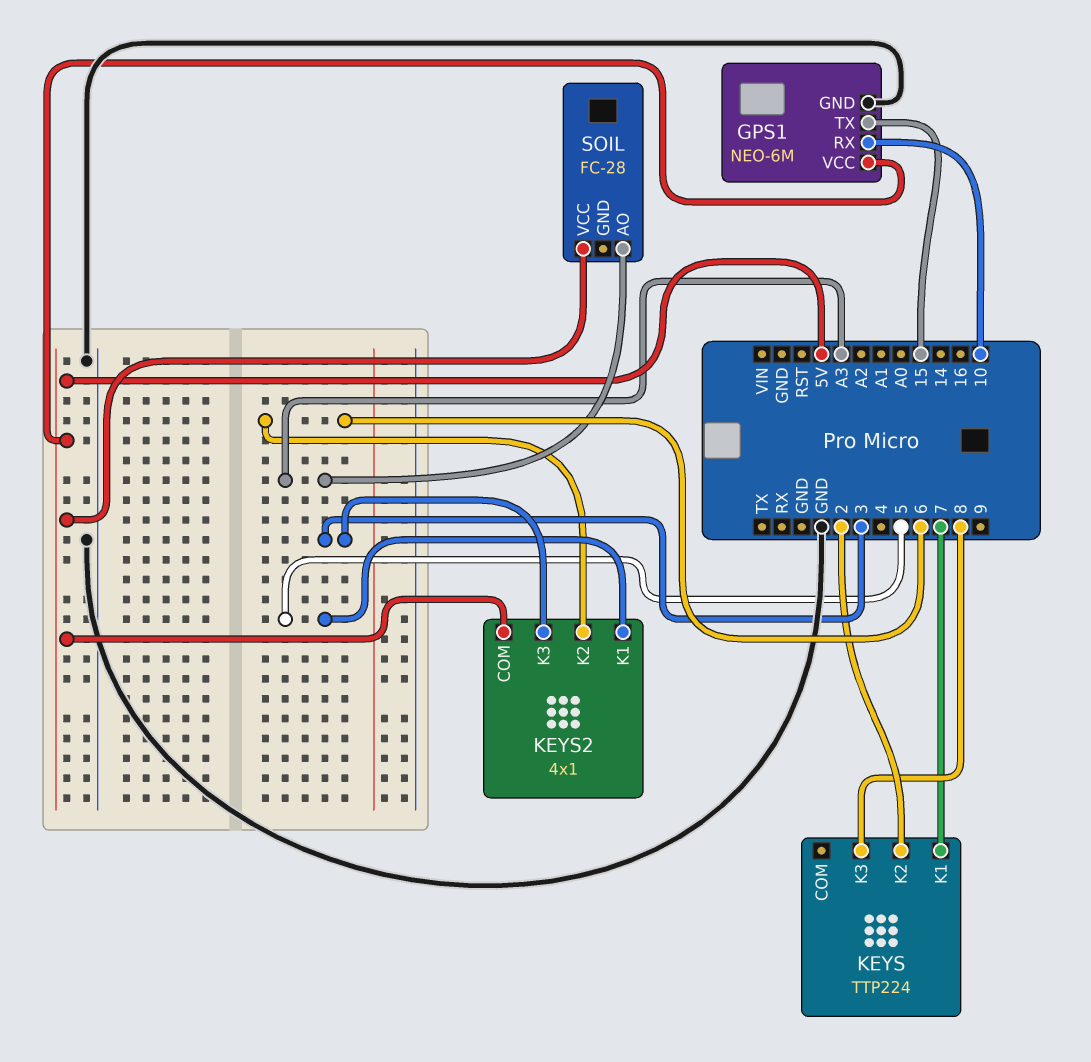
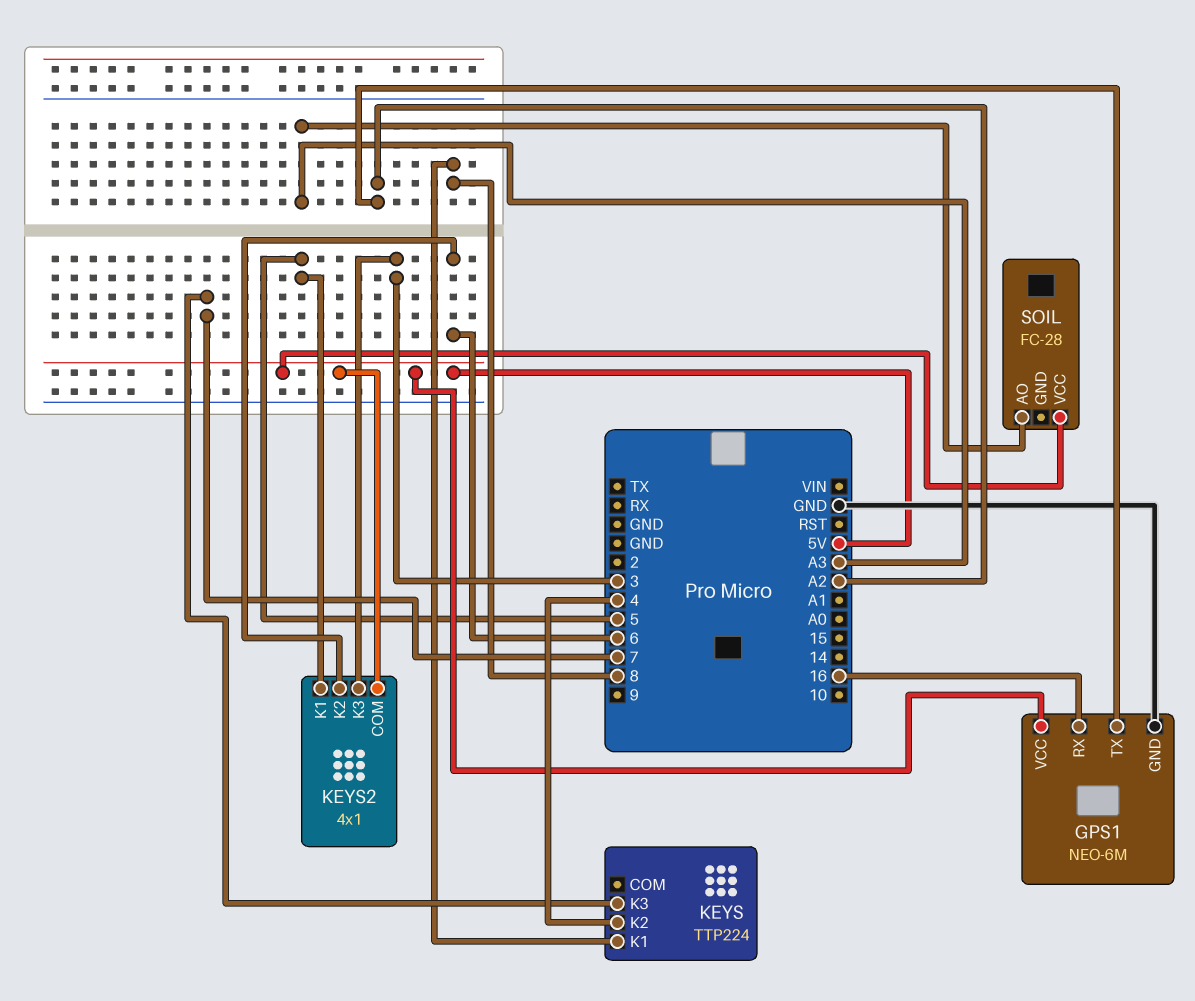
GPS1 pin RX: 10 -> 16
GPS1 pin TX: 15 -> A2
KEYS pin K1: 7 -> 8
KEYS pin K2: 2 -> 4
KEYS pin K3: 8 -> 7

